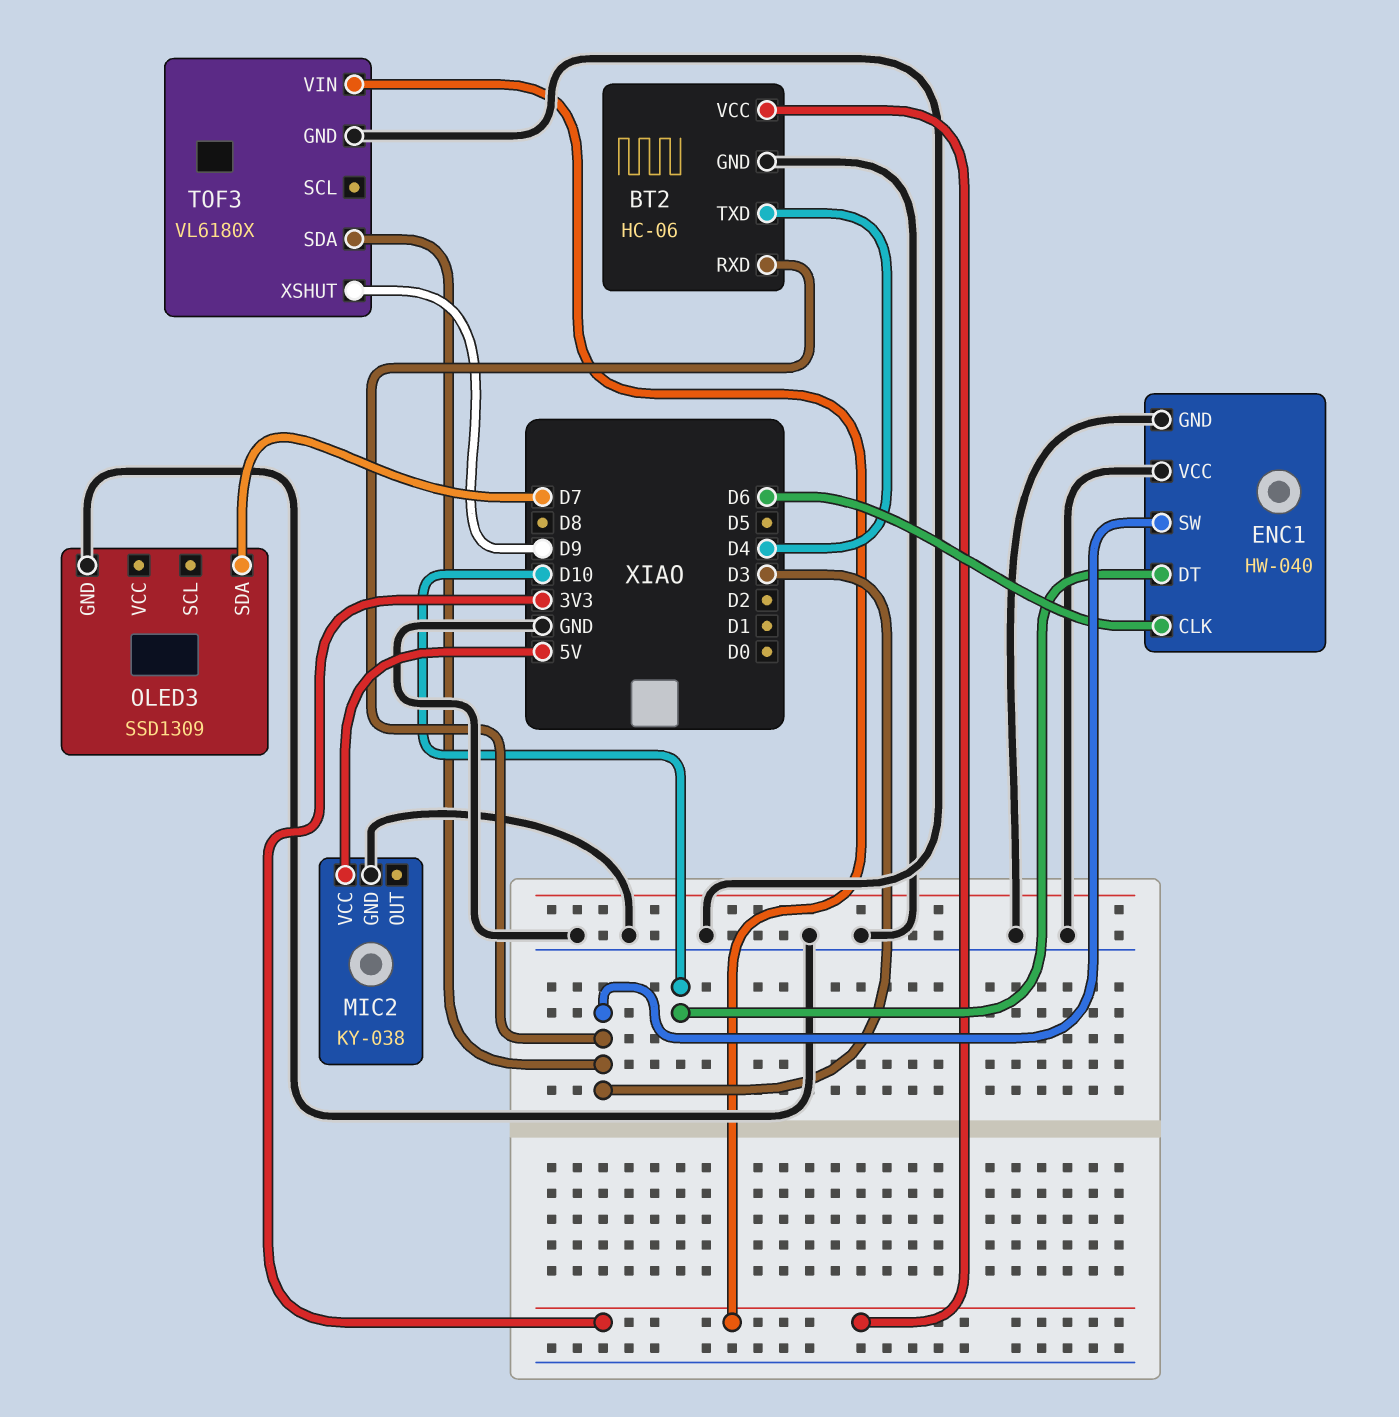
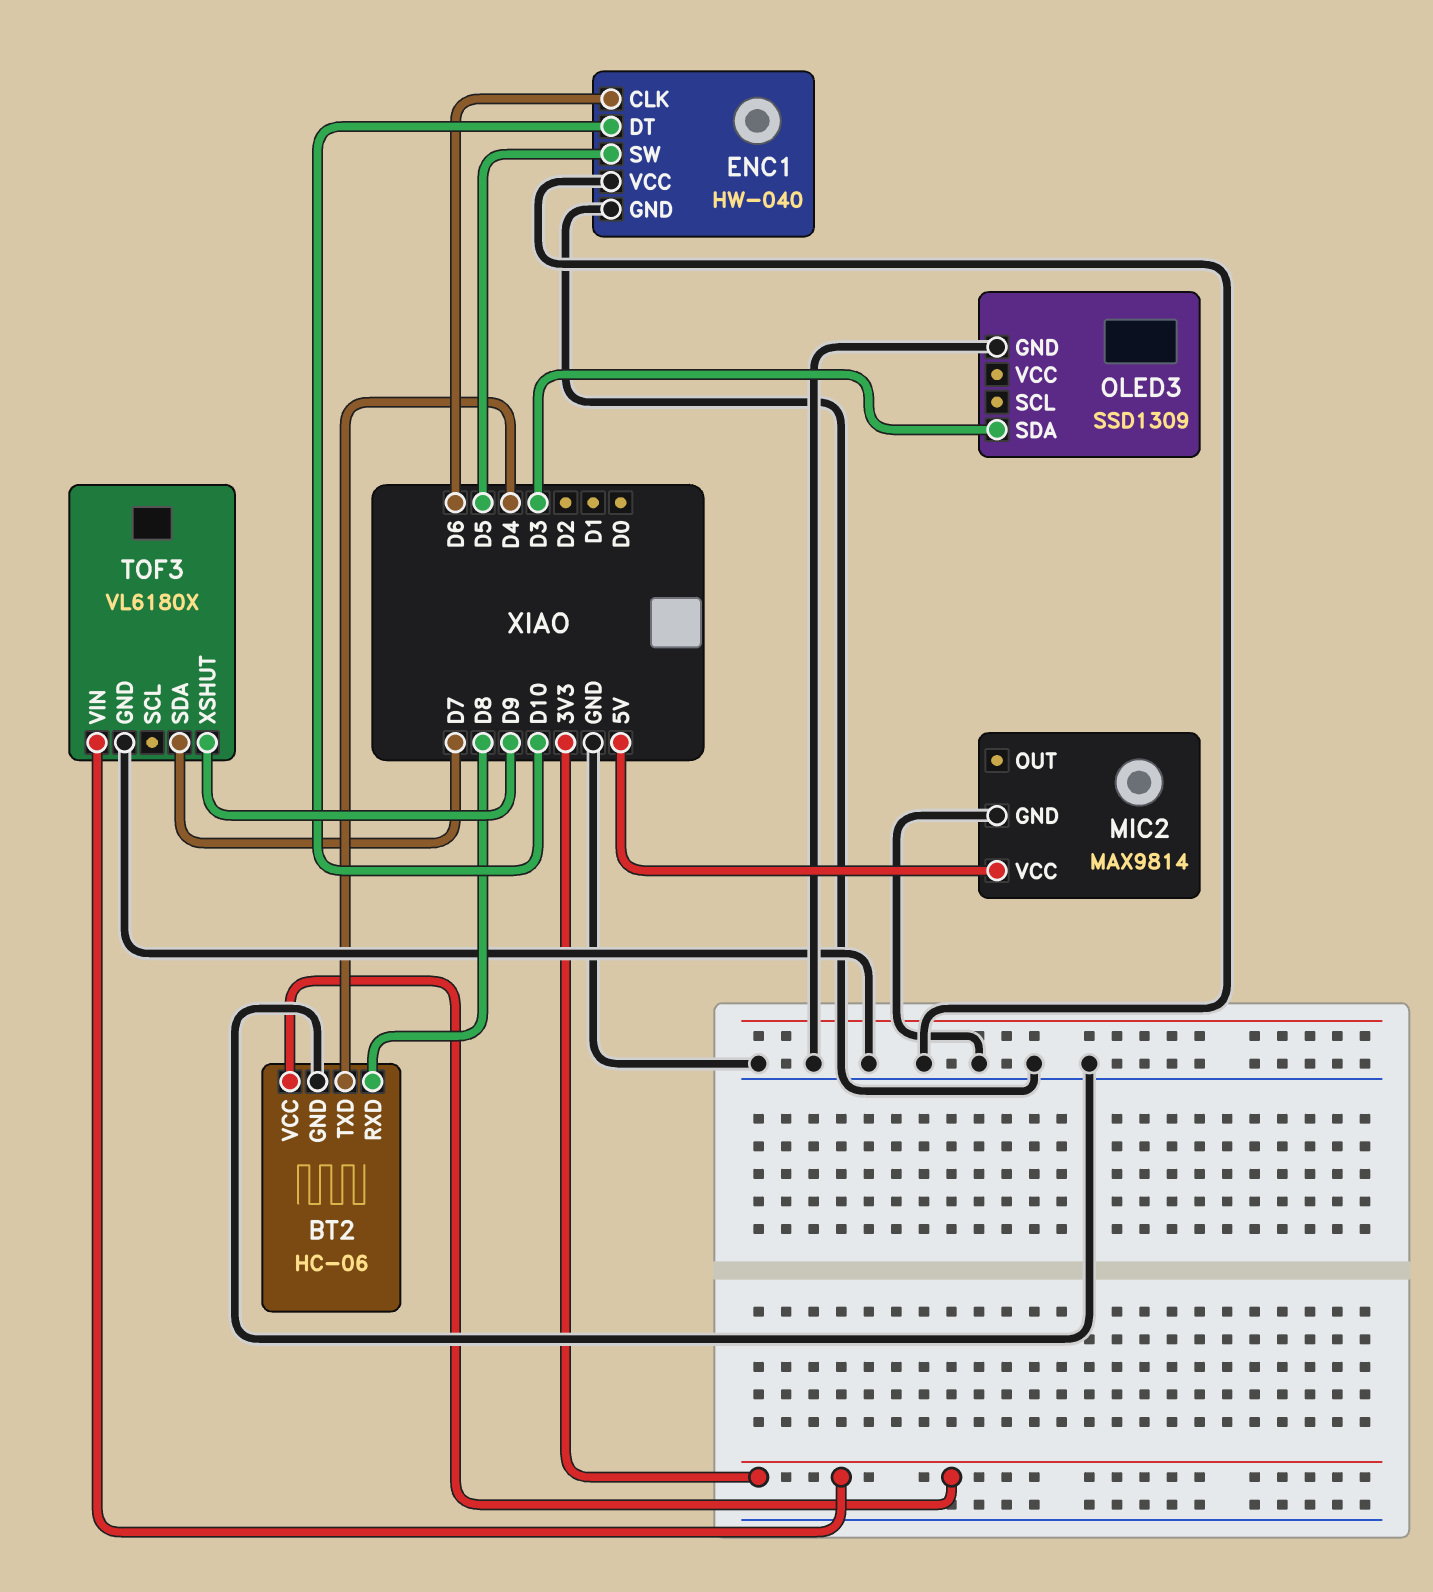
BT2 pin RXD: D3 -> D8
ENC1 pin SW: D3 -> D5
MIC2: KY-038 -> MAX9814
OLED3 pin SDA: D7 -> D3
TOF3 pin SDA: D3 -> D7

